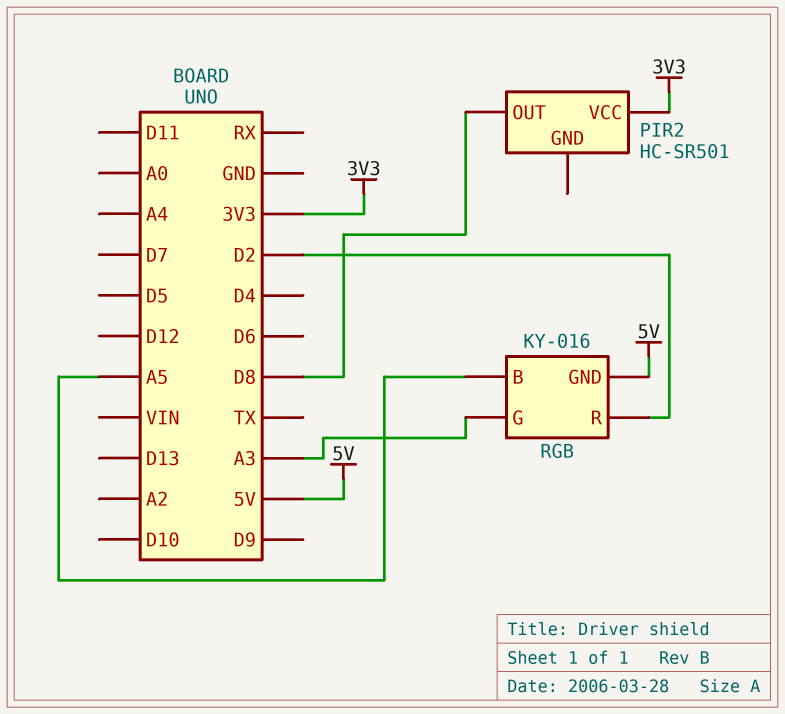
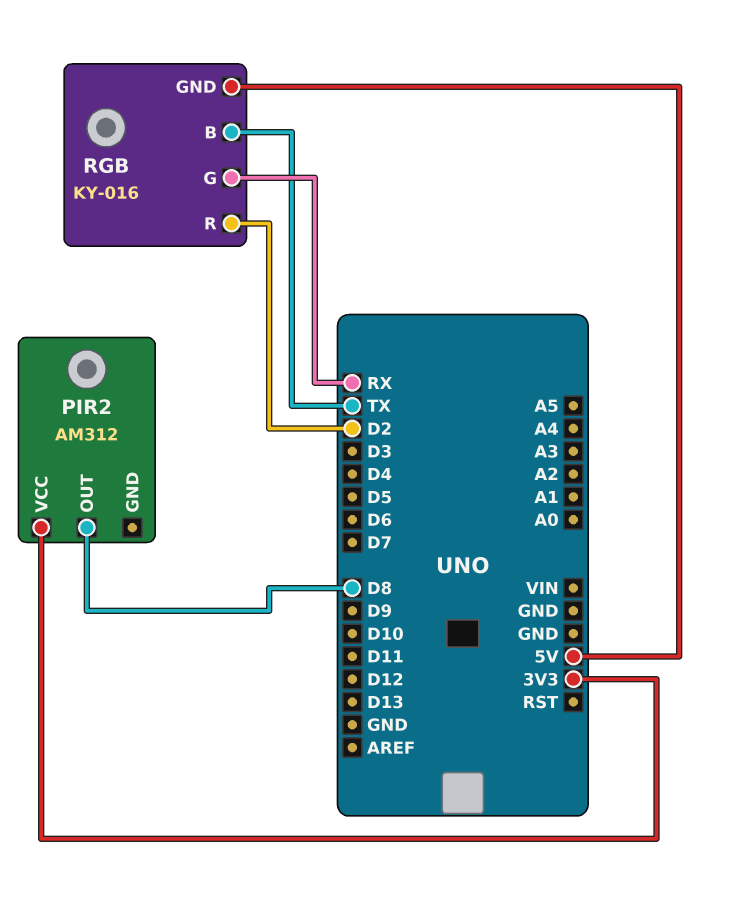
PIR2: HC-SR501 -> AM312
RGB pin B: A5 -> TX
RGB pin G: A3 -> RX

